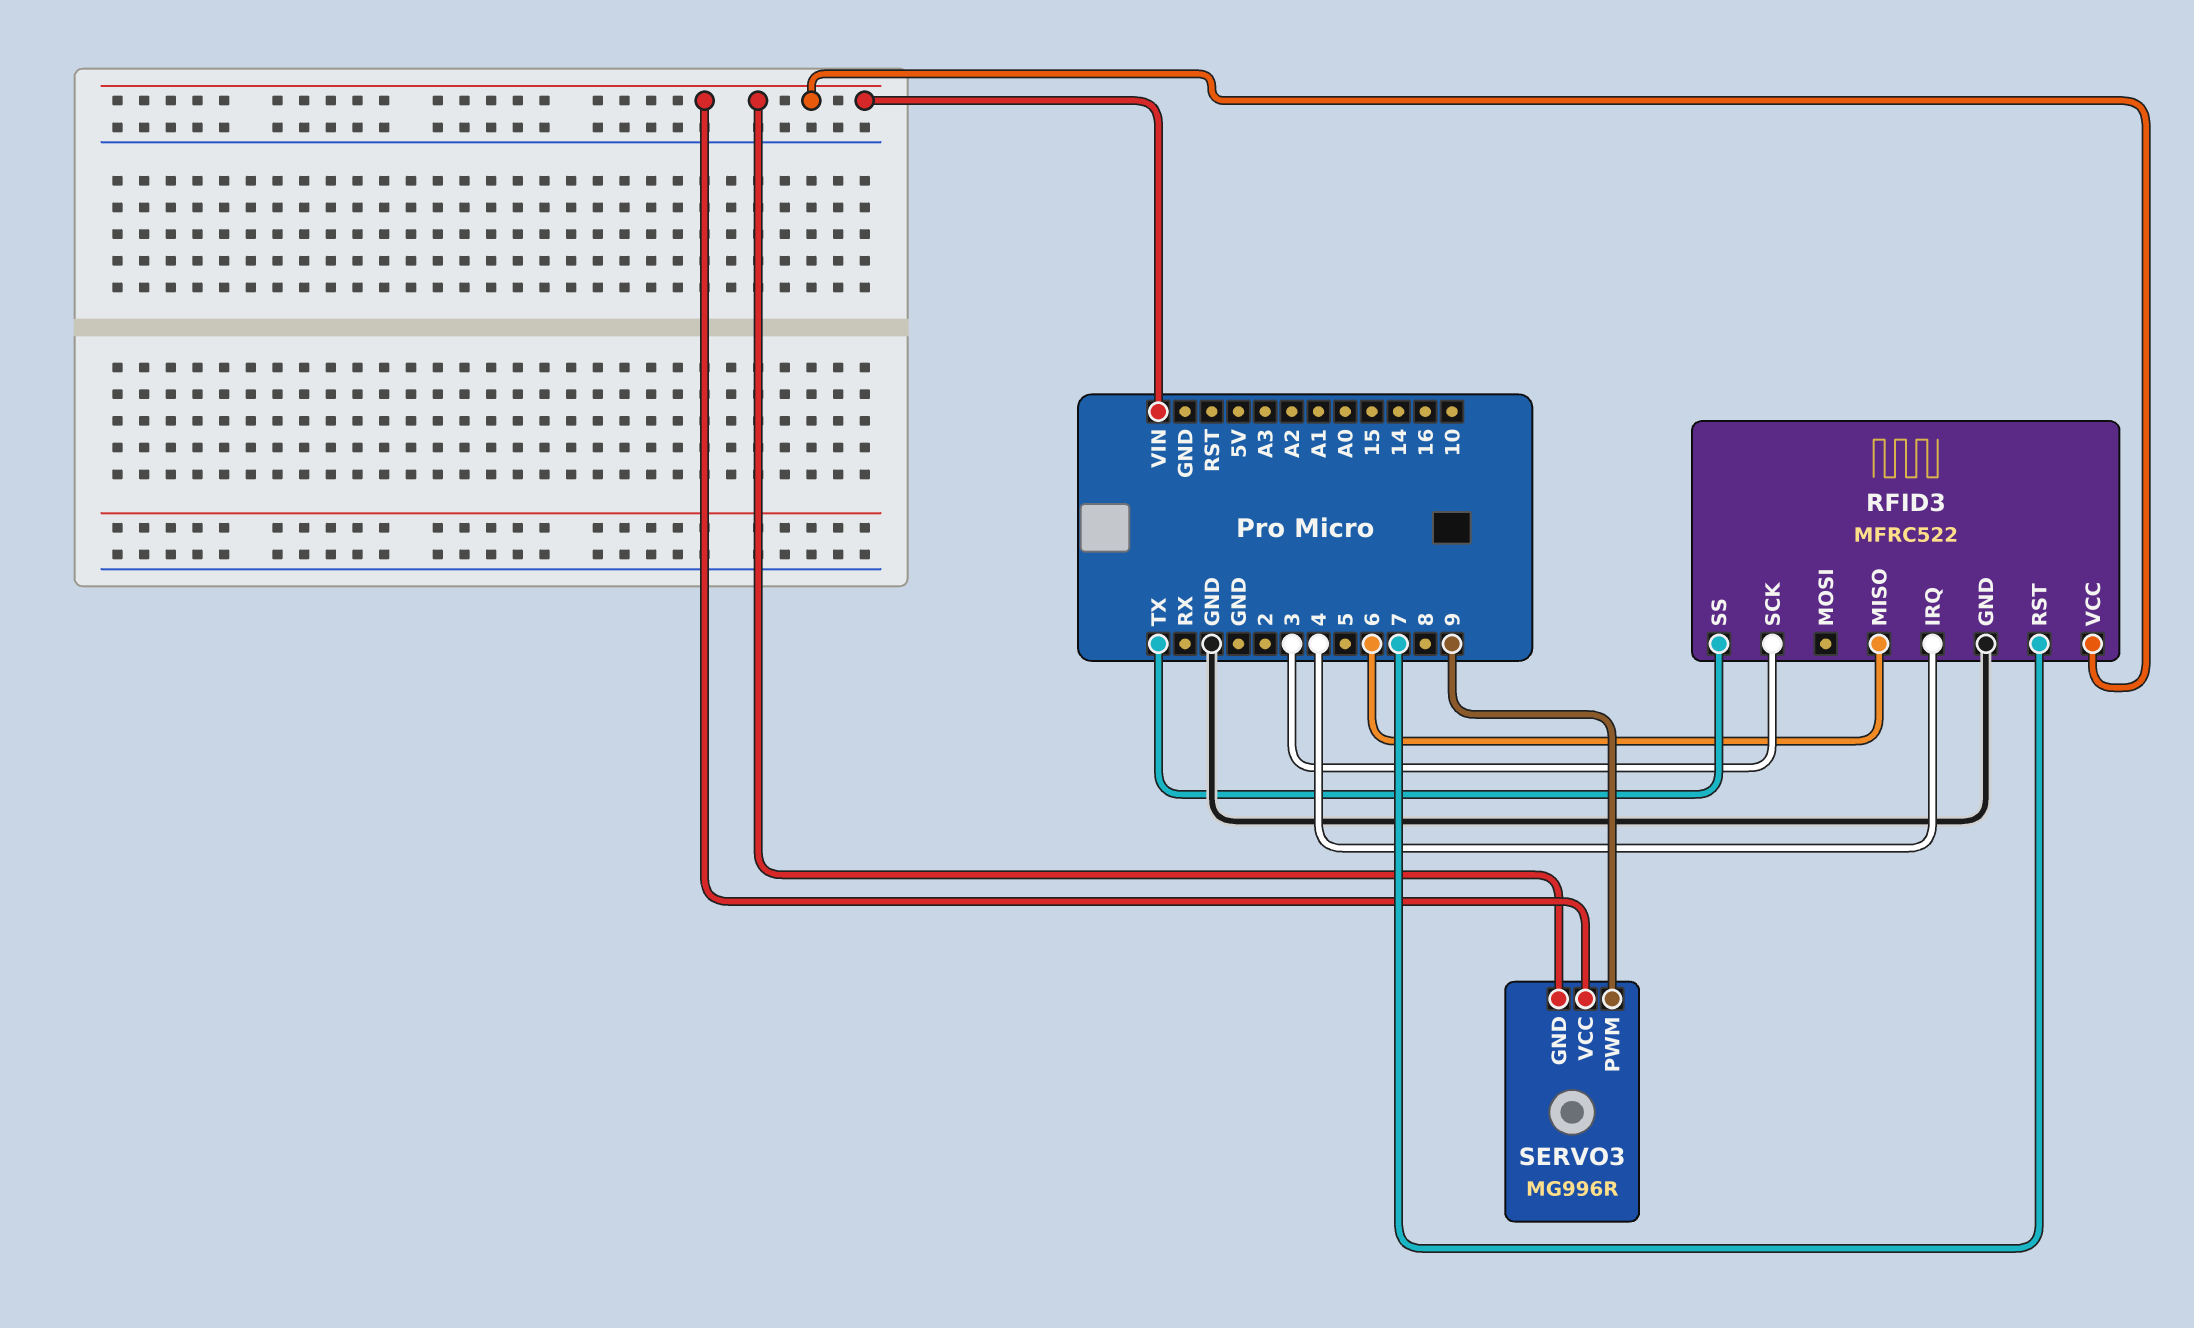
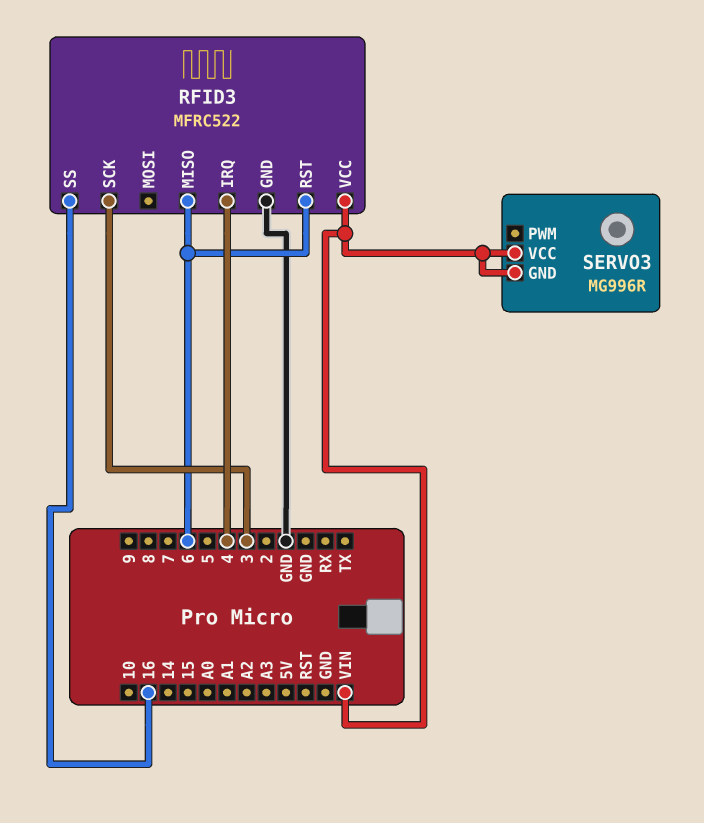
RFID3 pin RST: 7 -> 6
RFID3 pin SS: TX -> 16
SERVO3 pin PWM: 9 -> none

